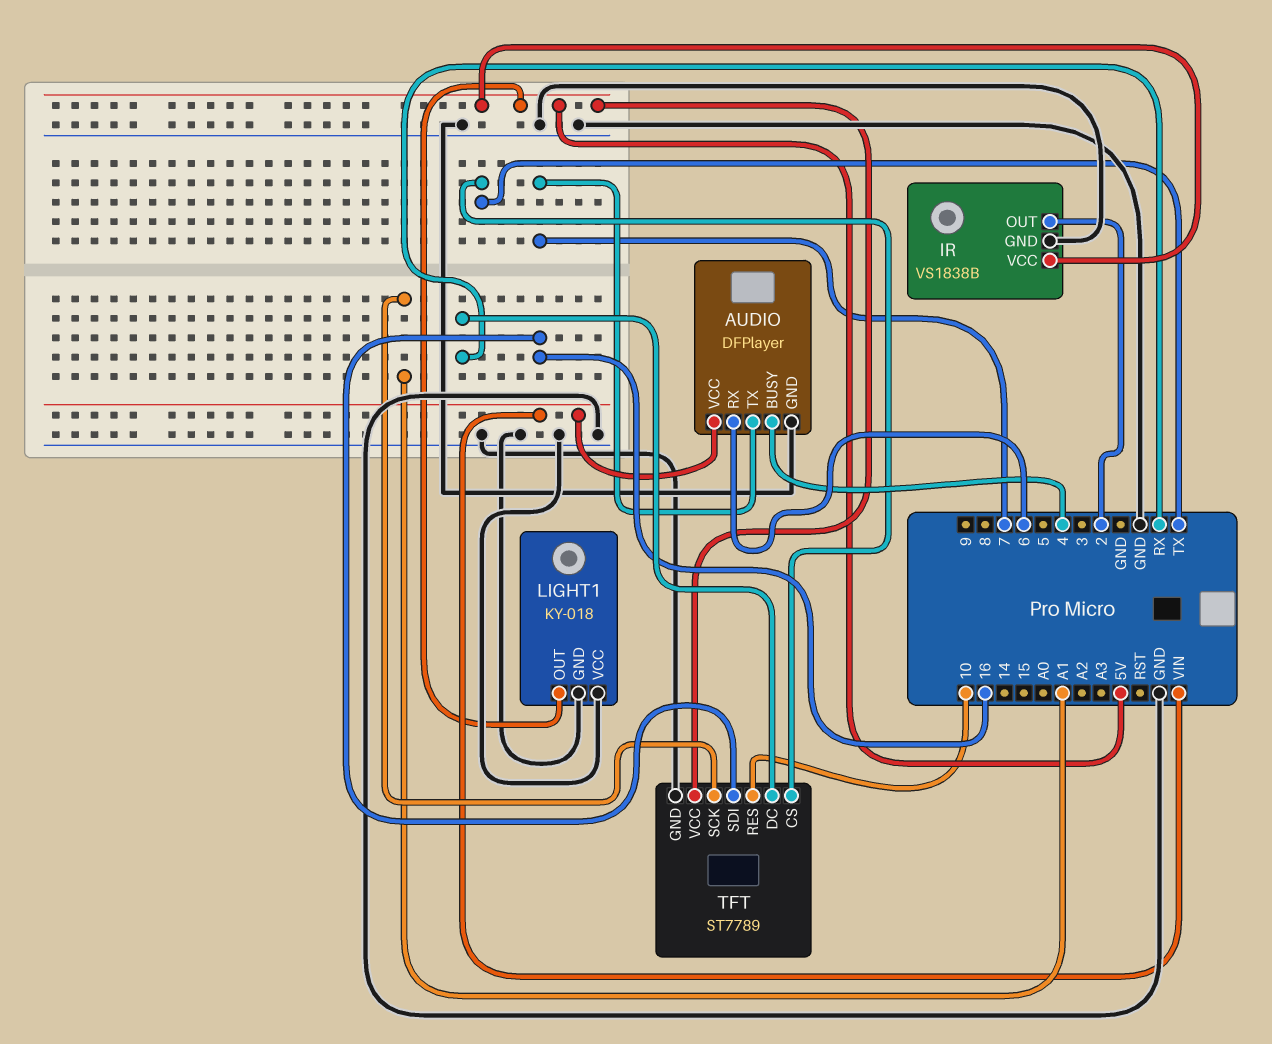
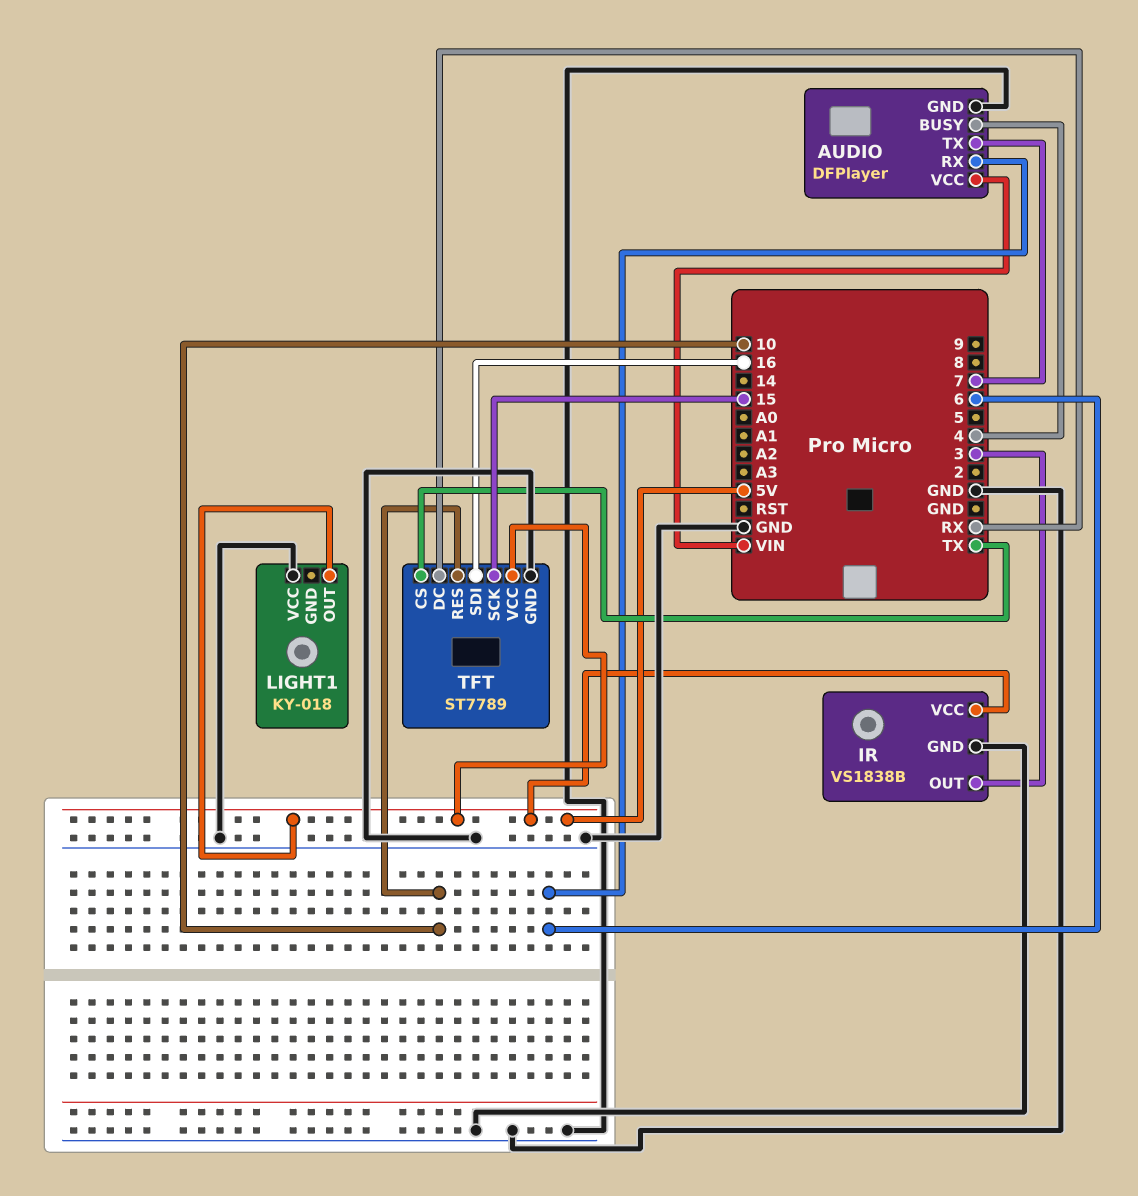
IR pin OUT: 2 -> 3
LIGHT1 pin GND: GND -> none
TFT pin SCK: A1 -> 15

